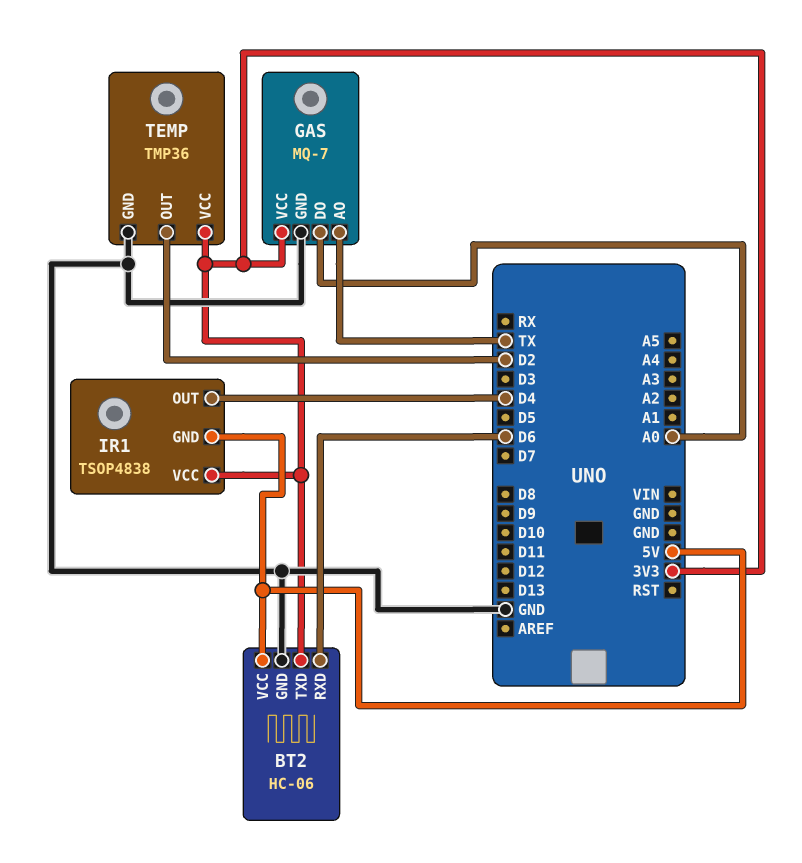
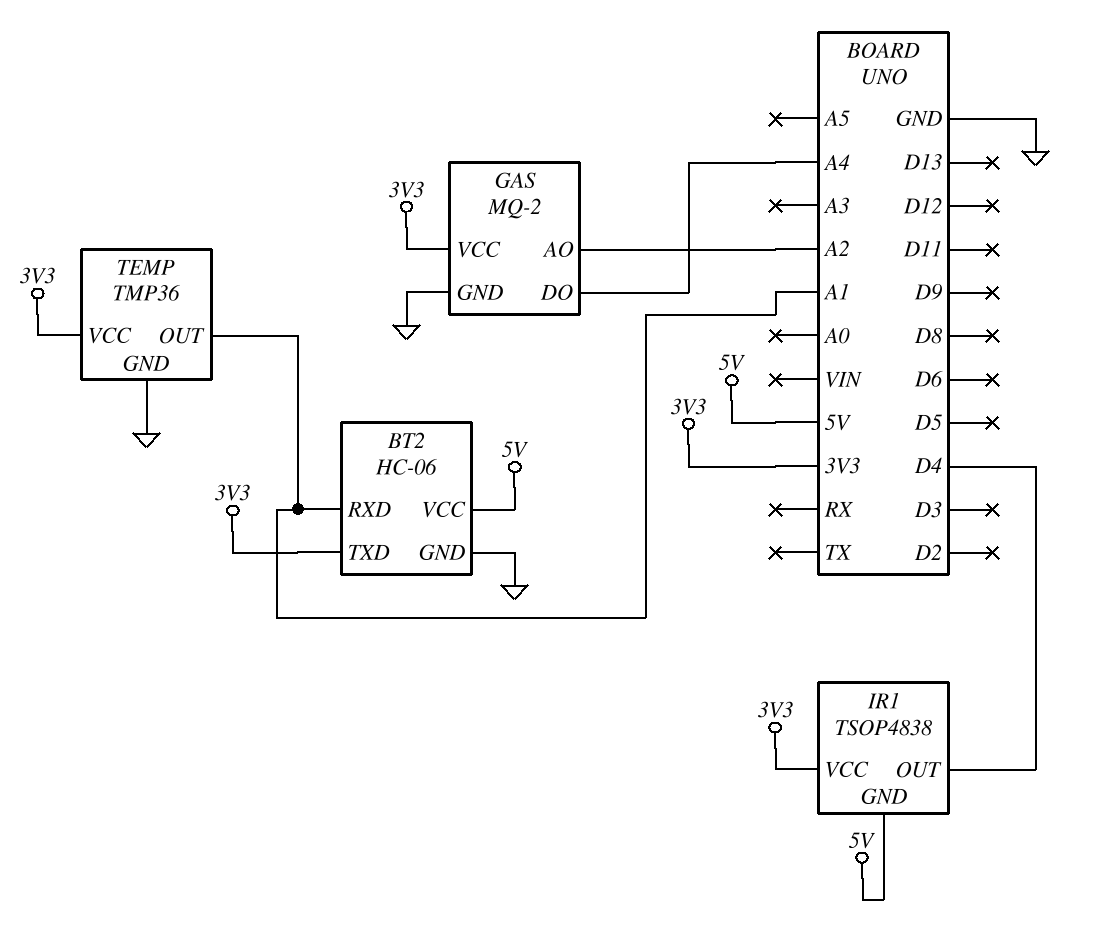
BT2 pin RXD: D6 -> A1
GAS: MQ-7 -> MQ-2
GAS pin AO: TX -> A2
GAS pin DO: A0 -> A4
TEMP pin OUT: D2 -> A1

